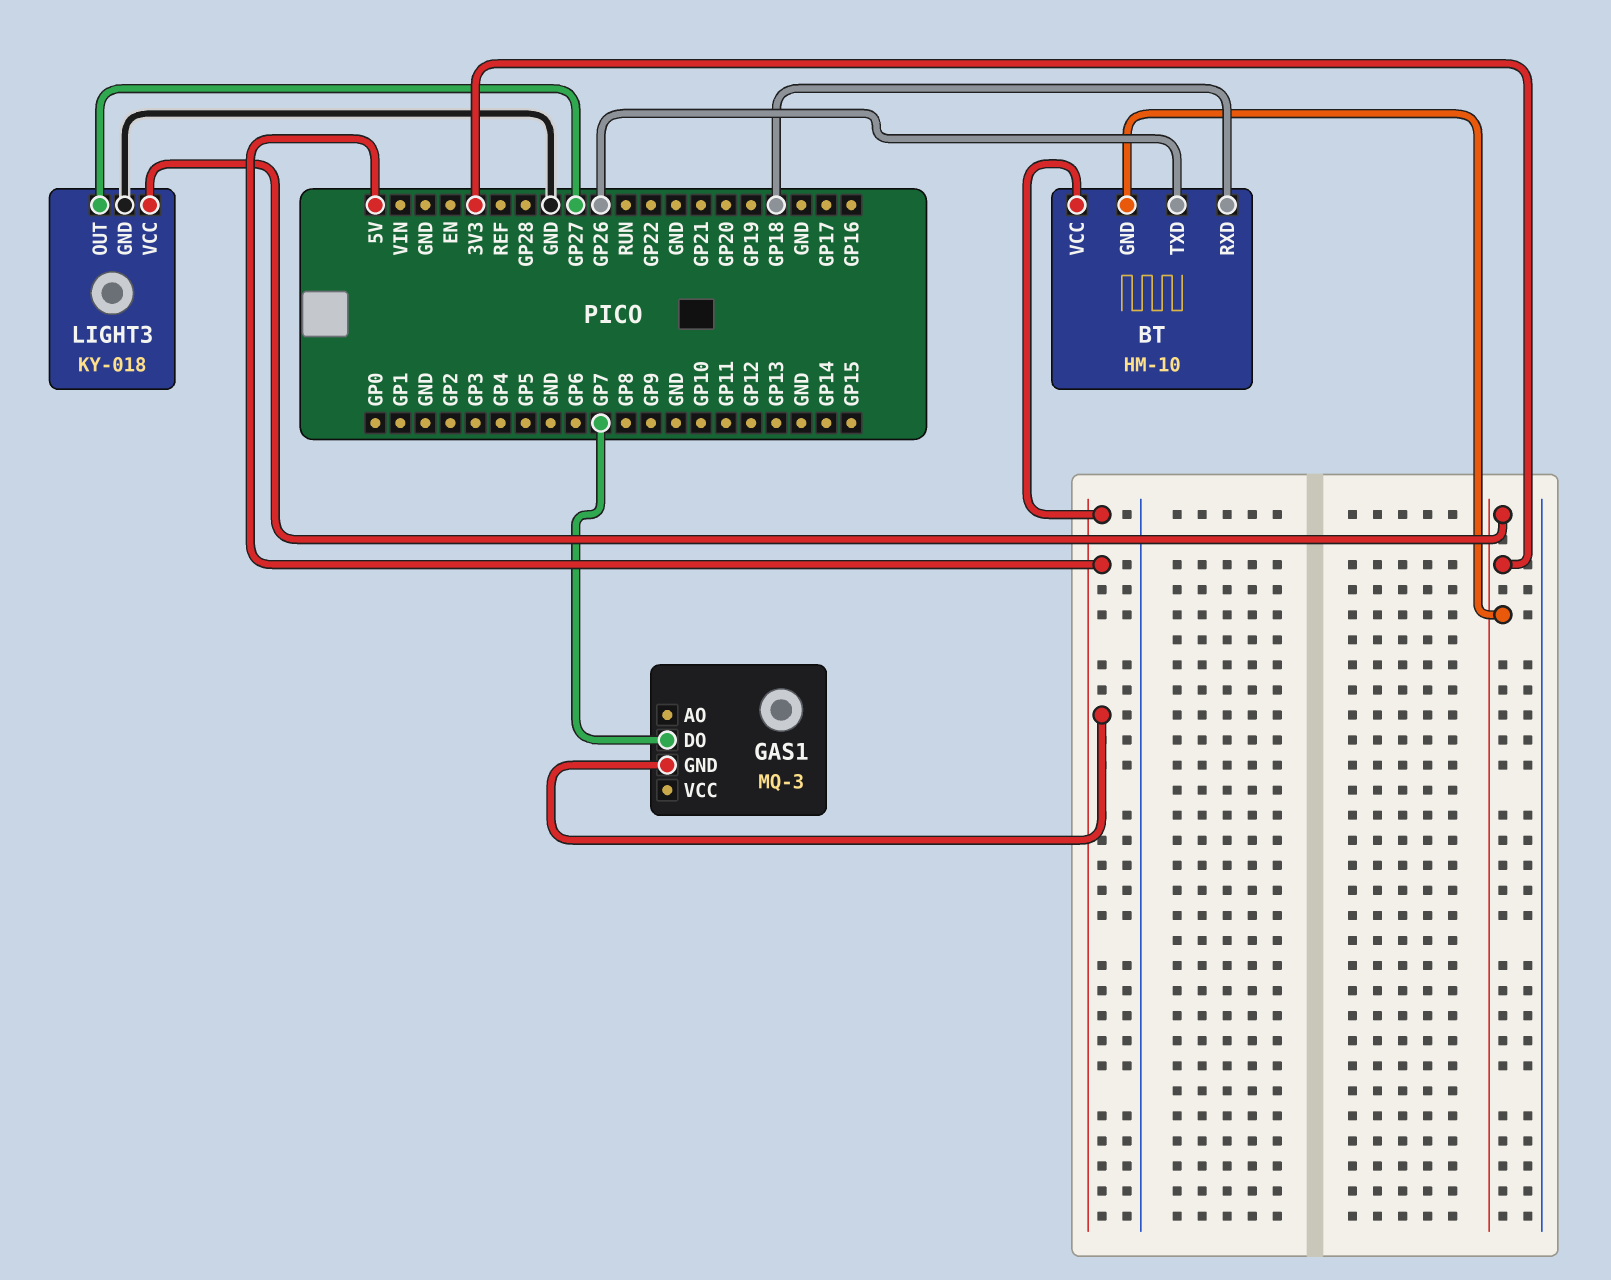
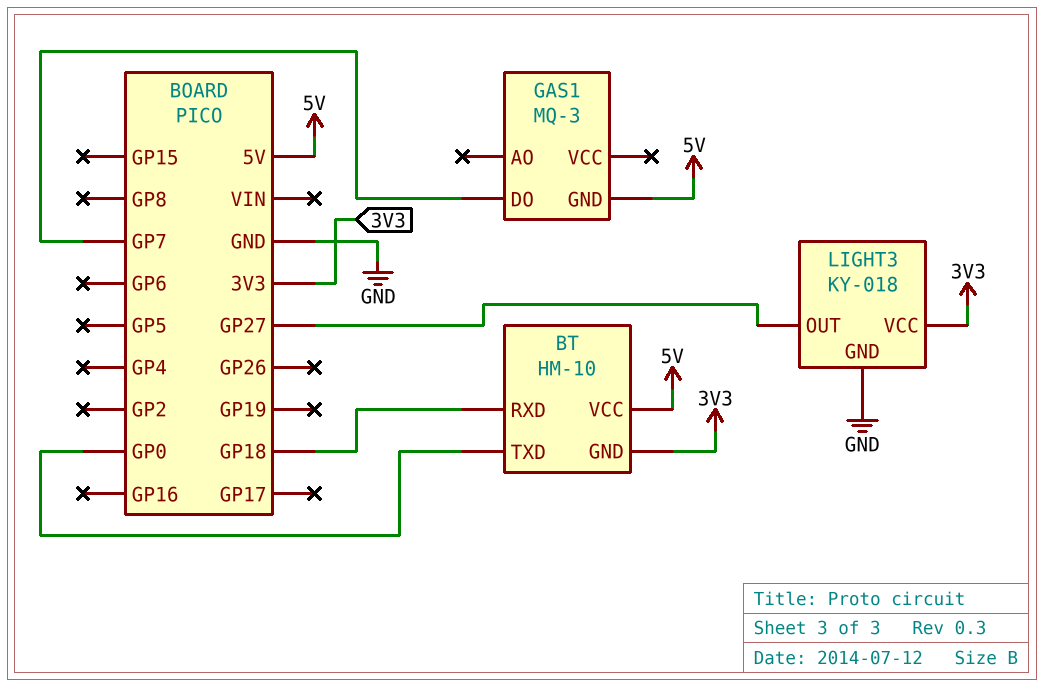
BT pin TXD: GP26 -> GP0

